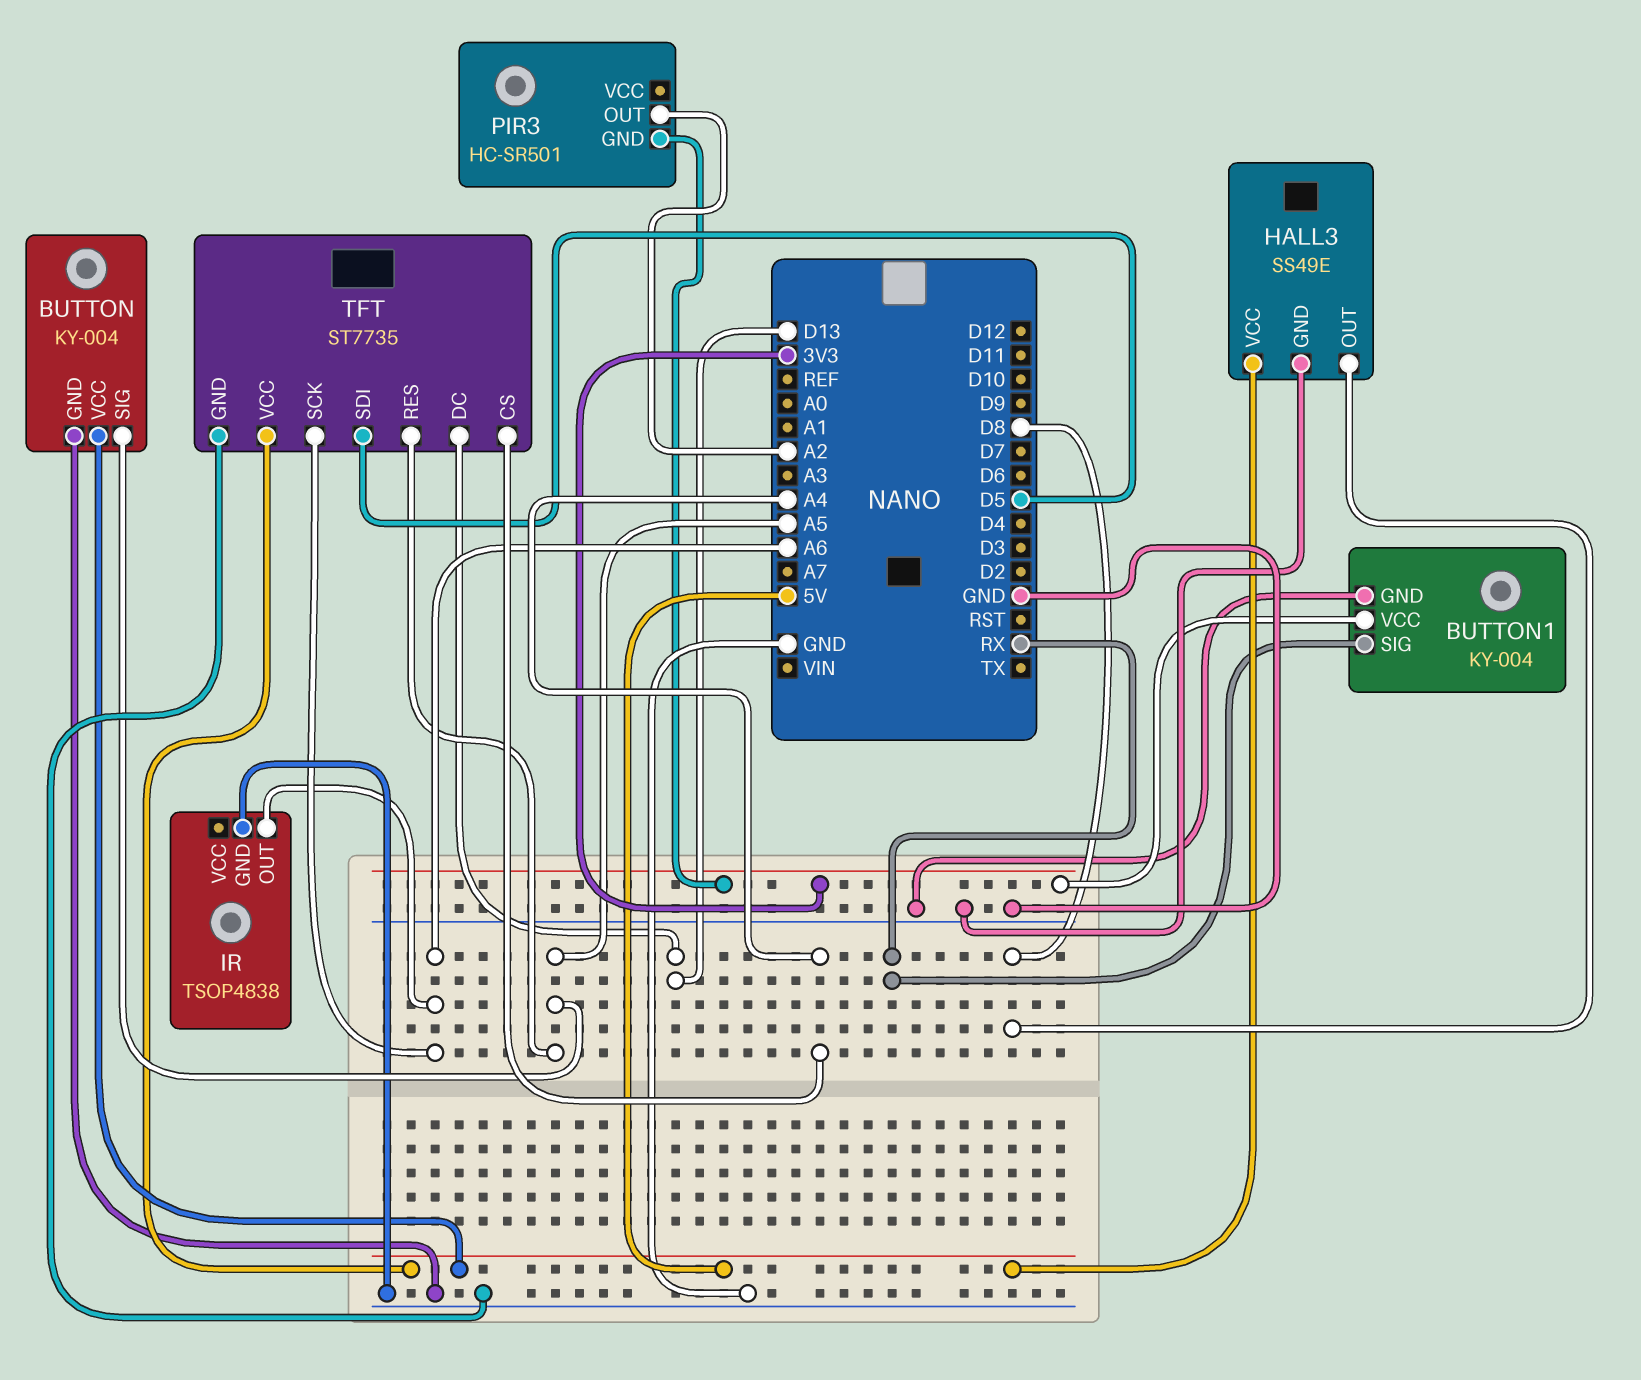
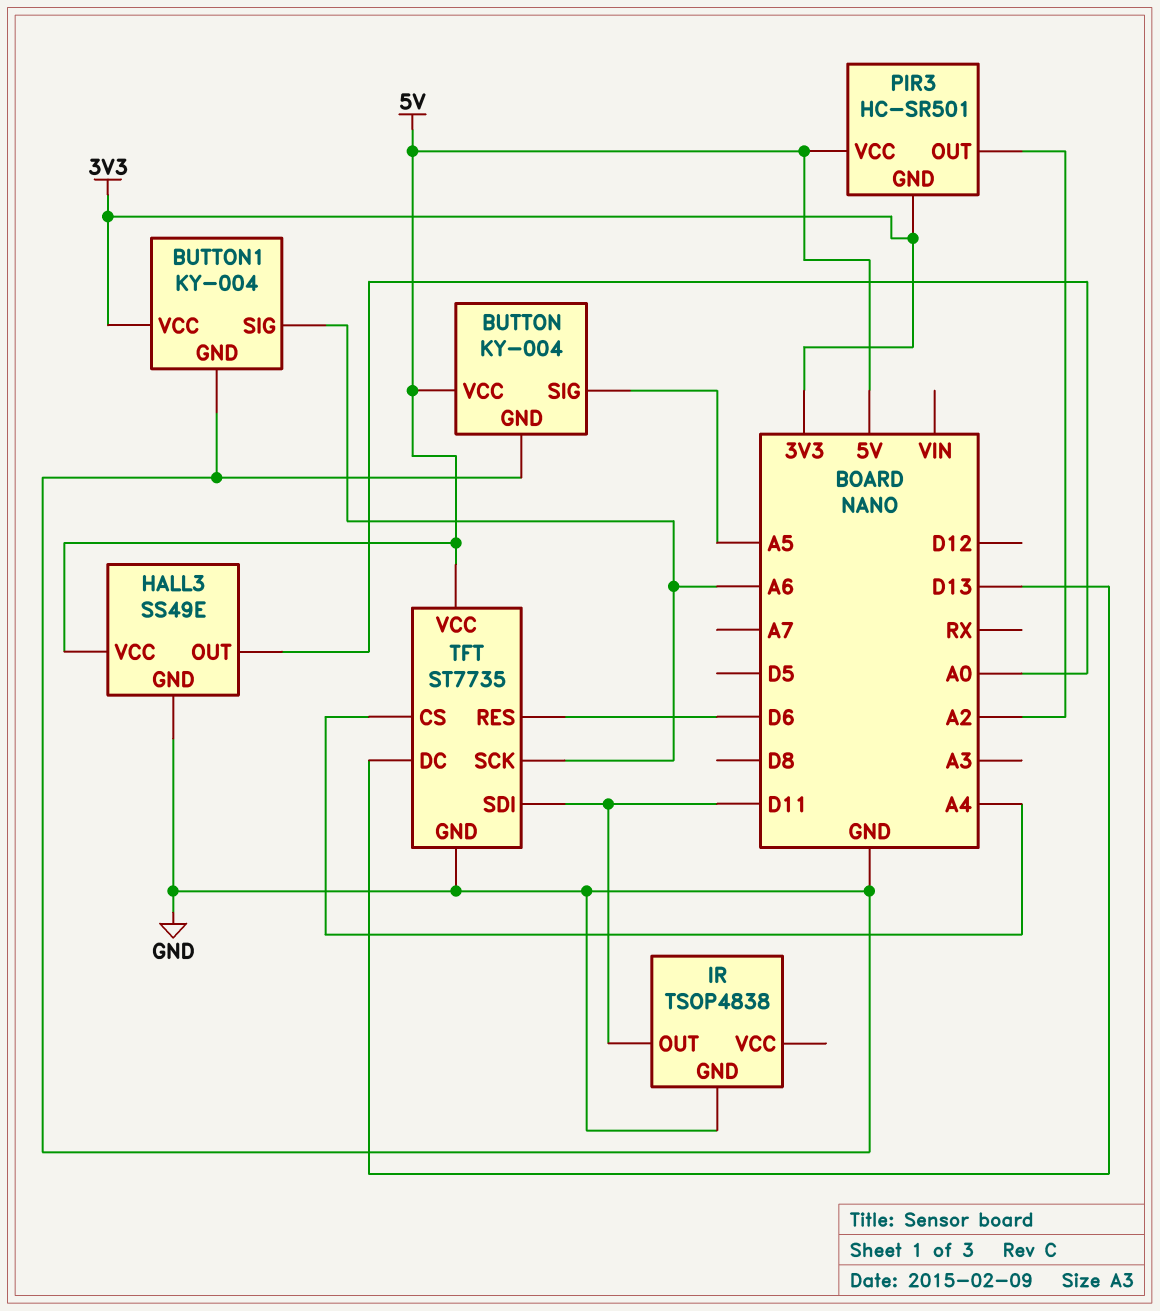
BUTTON1 pin SIG: RX -> A6
HALL3 pin OUT: D8 -> A0
IR pin OUT: A6 -> D11
PIR3 pin VCC: none -> 5V
TFT pin RES: A5 -> D6
TFT pin SDI: D5 -> D11

